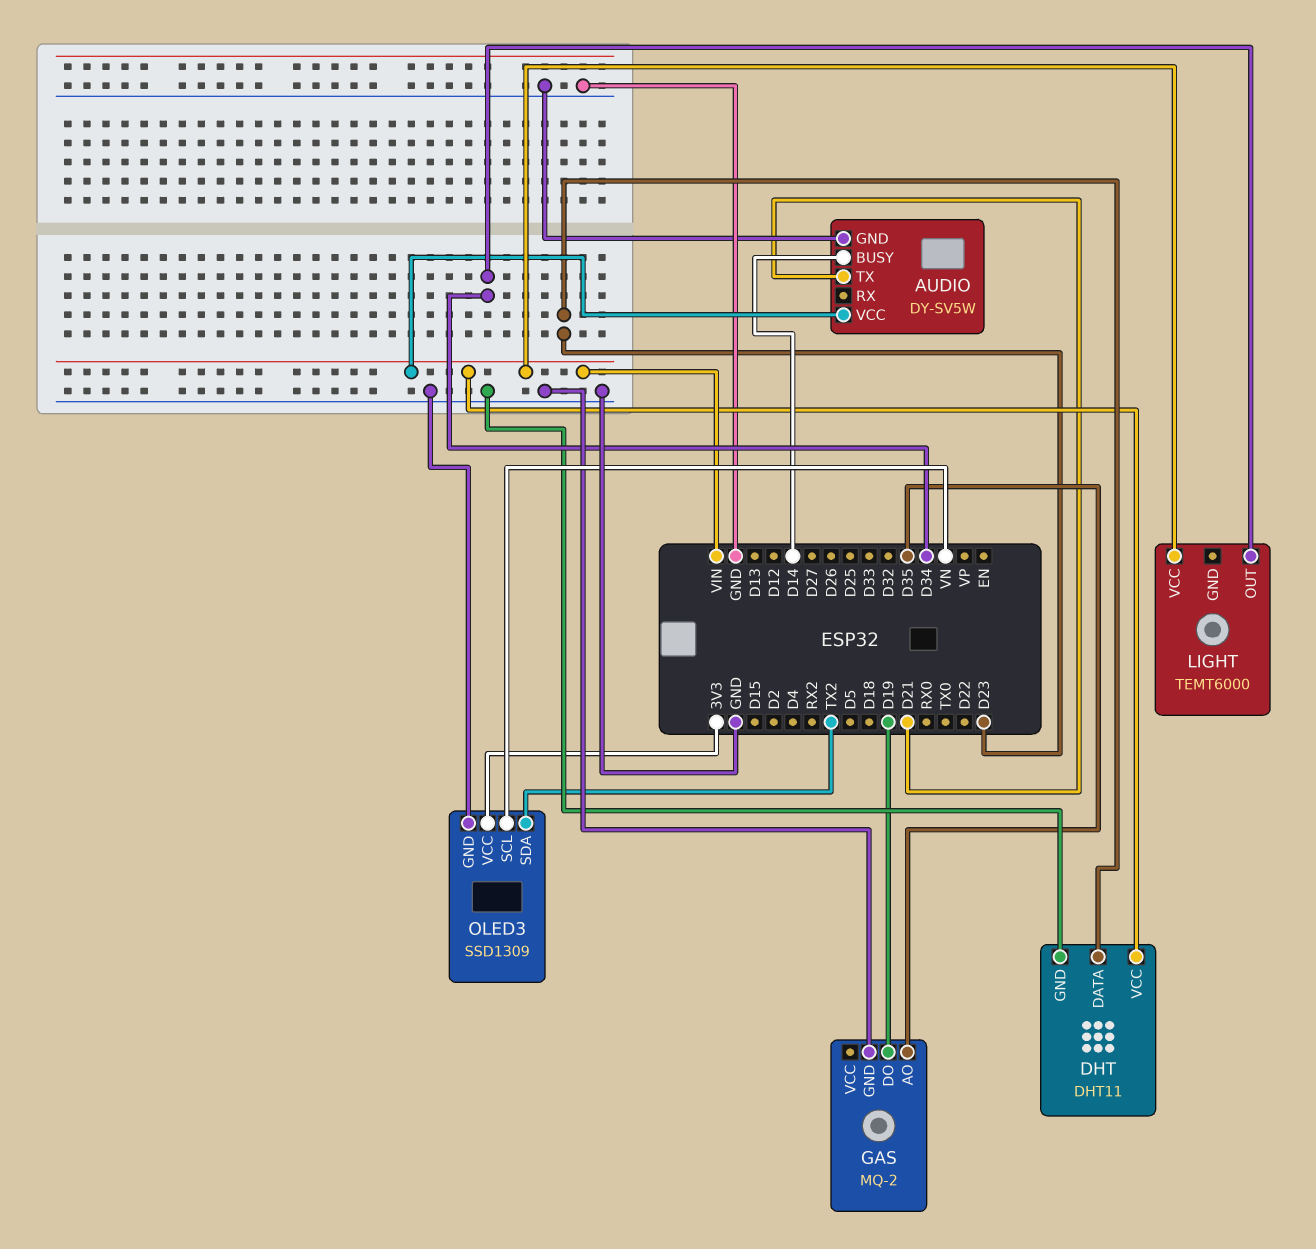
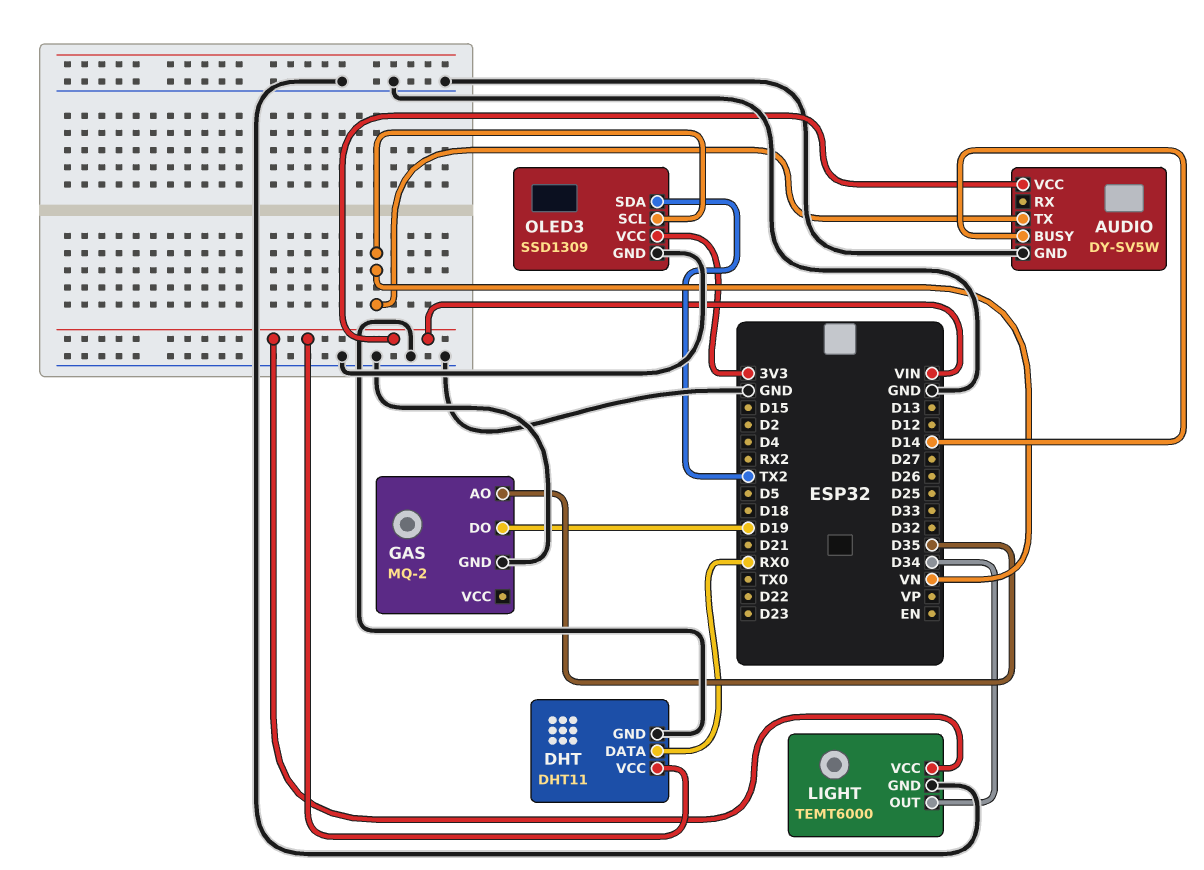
AUDIO pin TX: D21 -> VN
DHT pin DATA: D23 -> RX0
LIGHT pin GND: none -> GND

